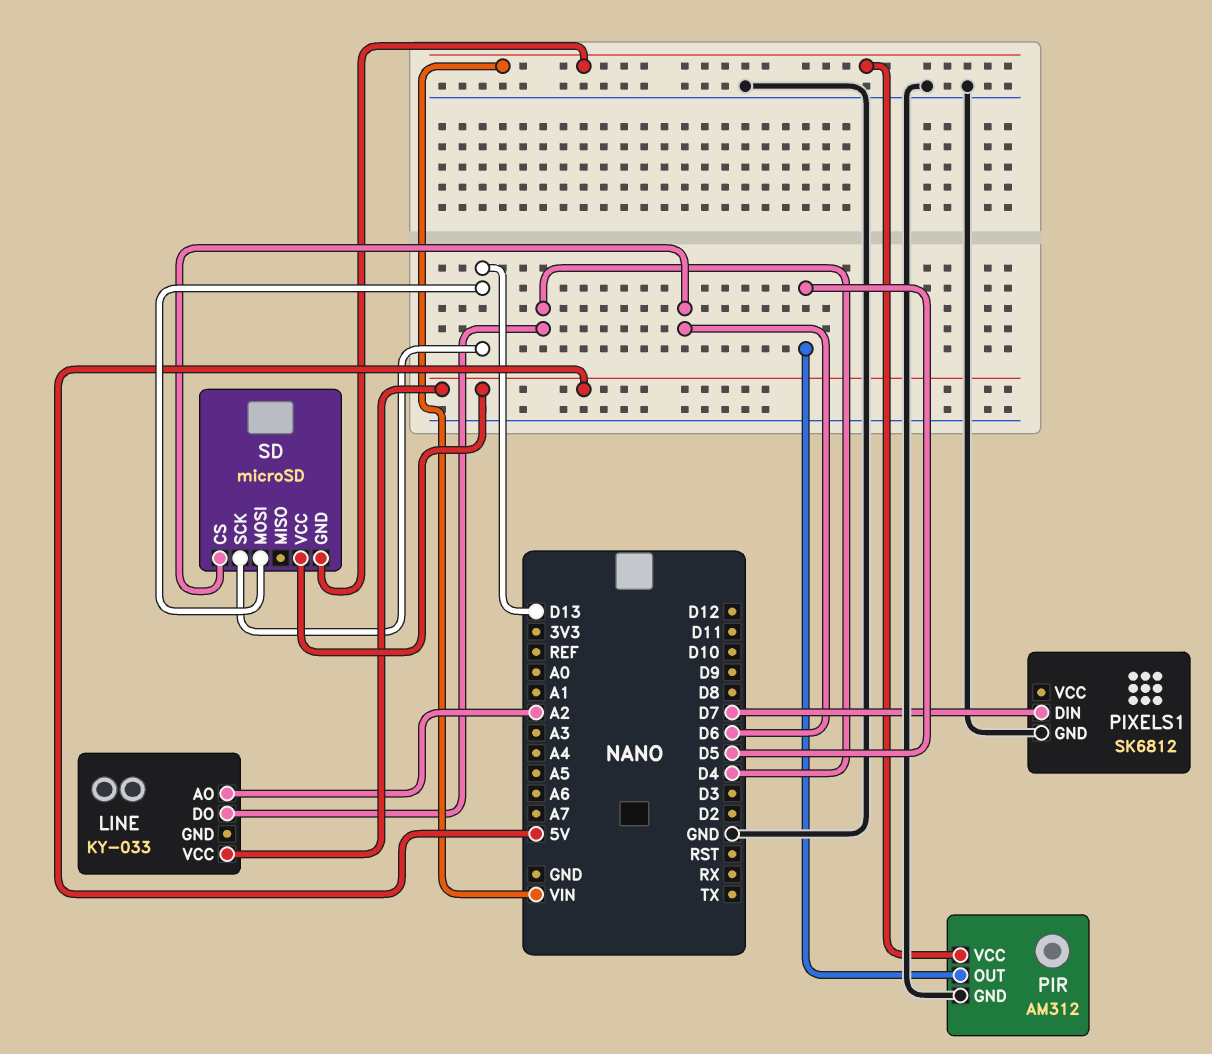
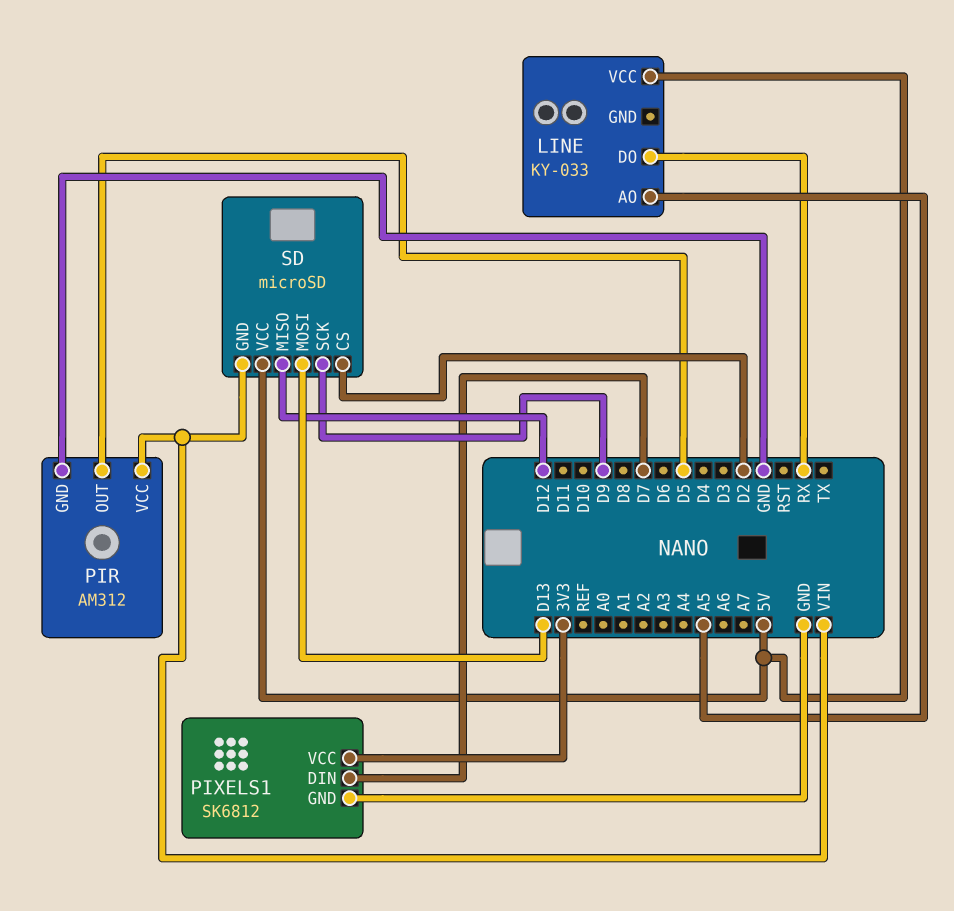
LINE pin AO: A2 -> A5
LINE pin DO: D4 -> RX
PIXELS1 pin VCC: none -> 3V3
SD pin CS: D6 -> D2
SD pin MISO: none -> D12
SD pin SCK: D13 -> D9

